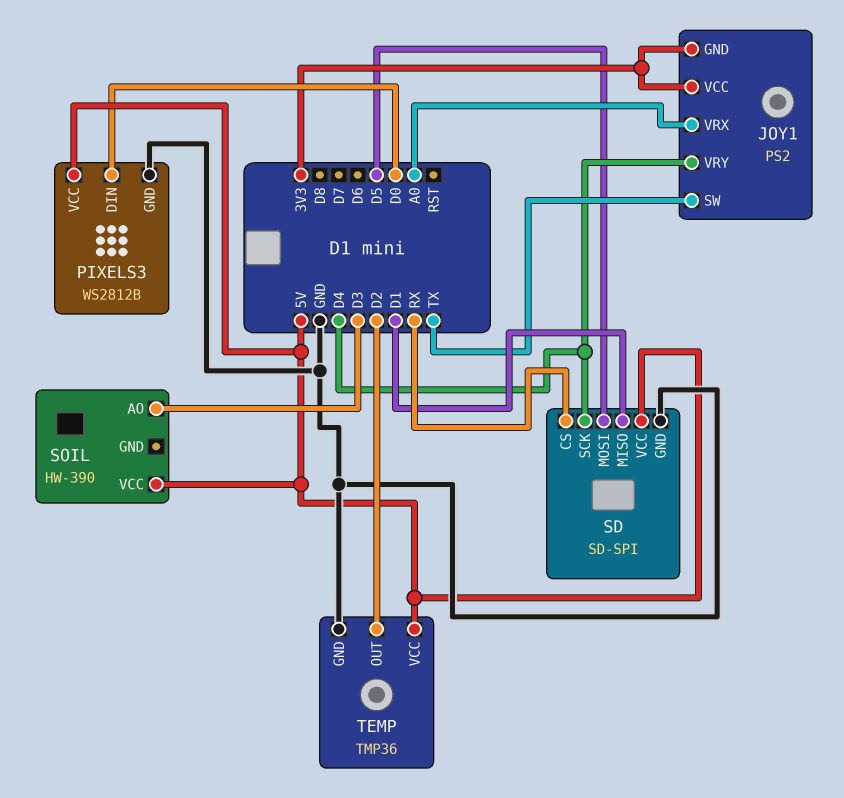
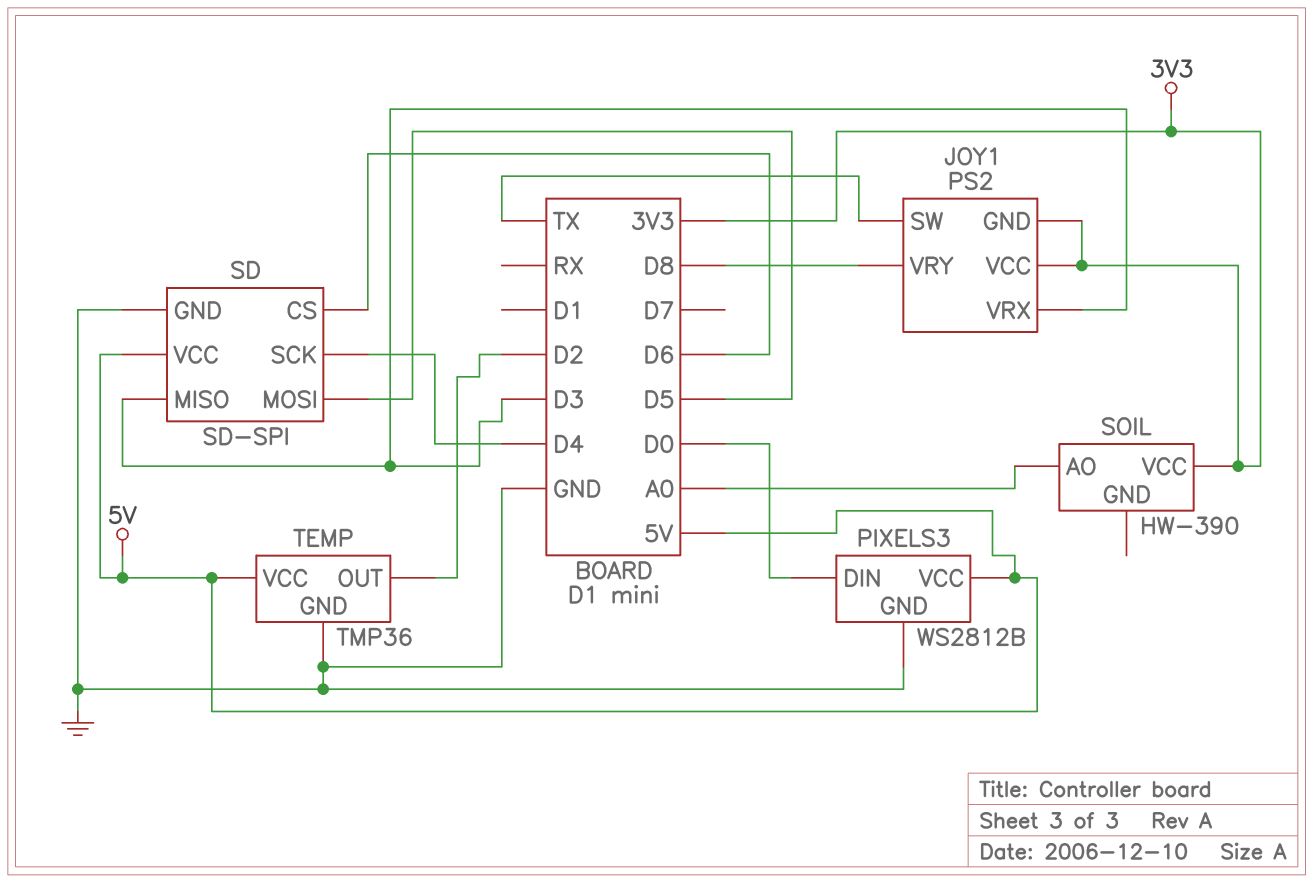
JOY1 pin VRX: A0 -> D3
JOY1 pin VRY: D4 -> D8
SD pin CS: RX -> D6
SD pin MISO: D1 -> D3
SOIL pin AO: D3 -> A0
SOIL pin VCC: 5V -> 3V3

